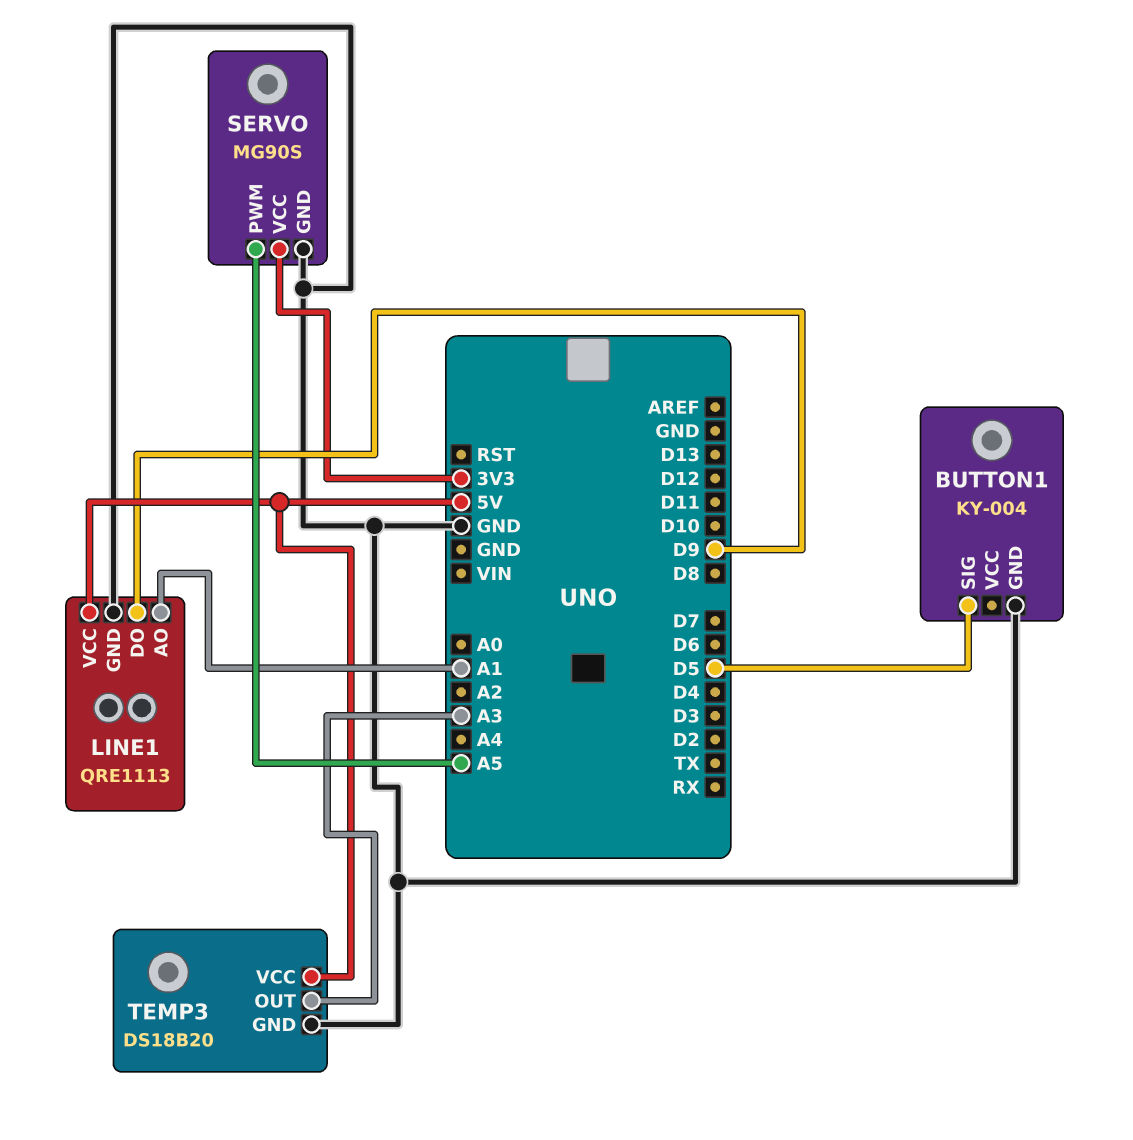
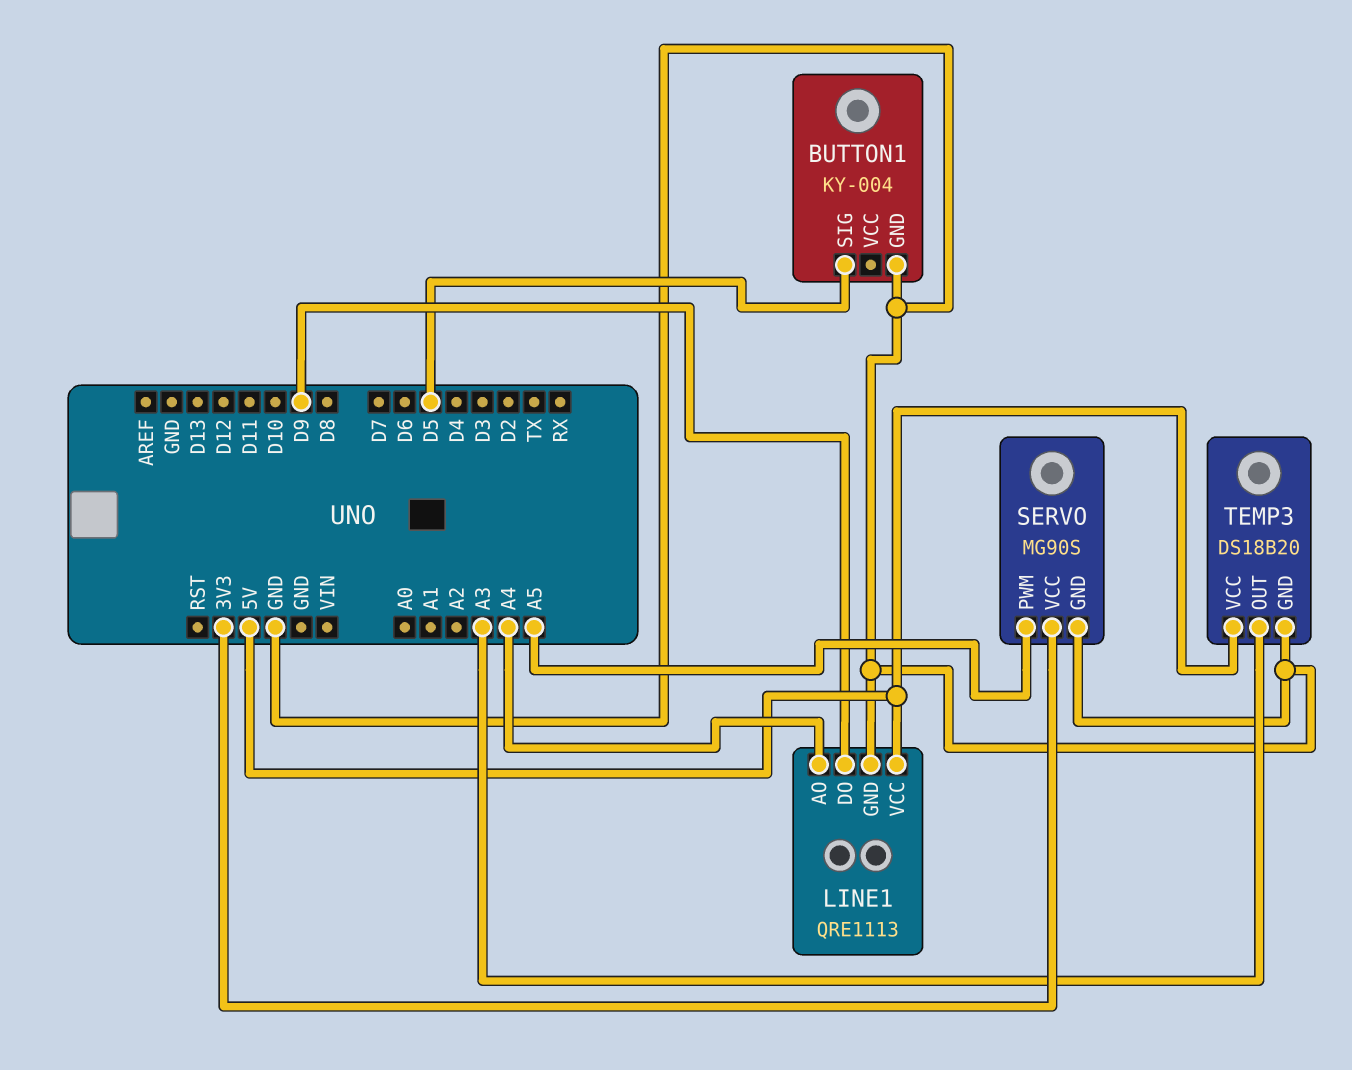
LINE1 pin AO: A1 -> A4

